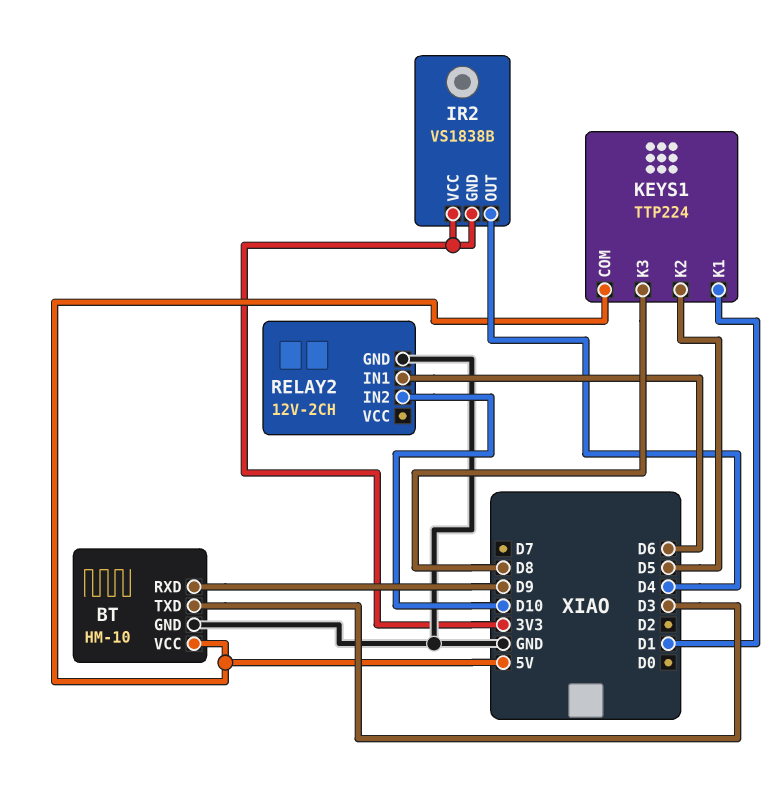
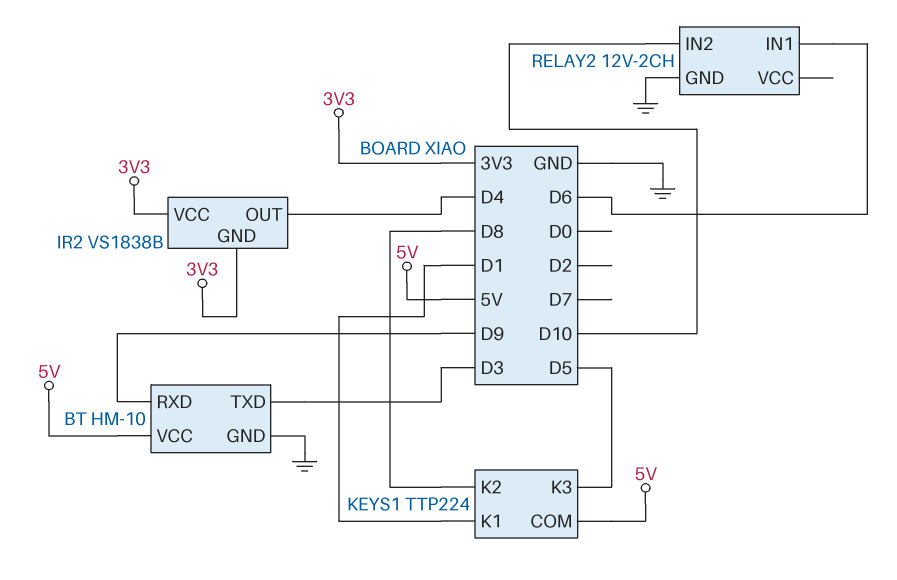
KEYS1 pin K2: D5 -> D8
KEYS1 pin K3: D8 -> D5

